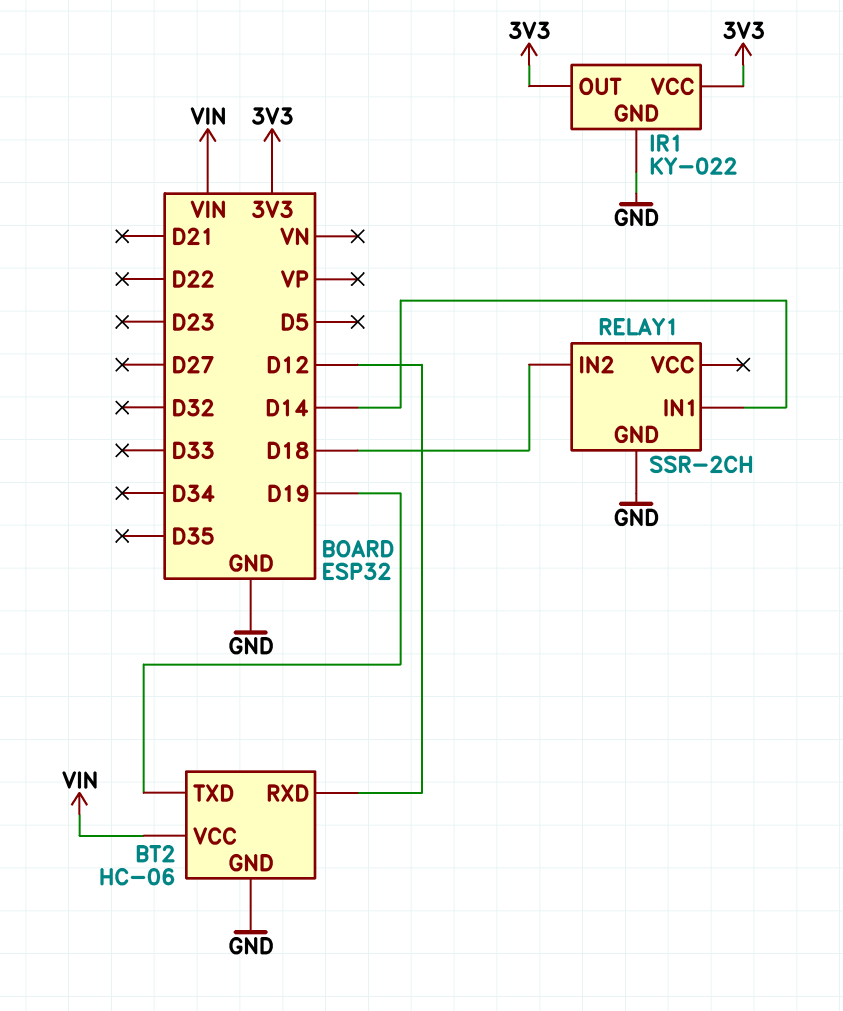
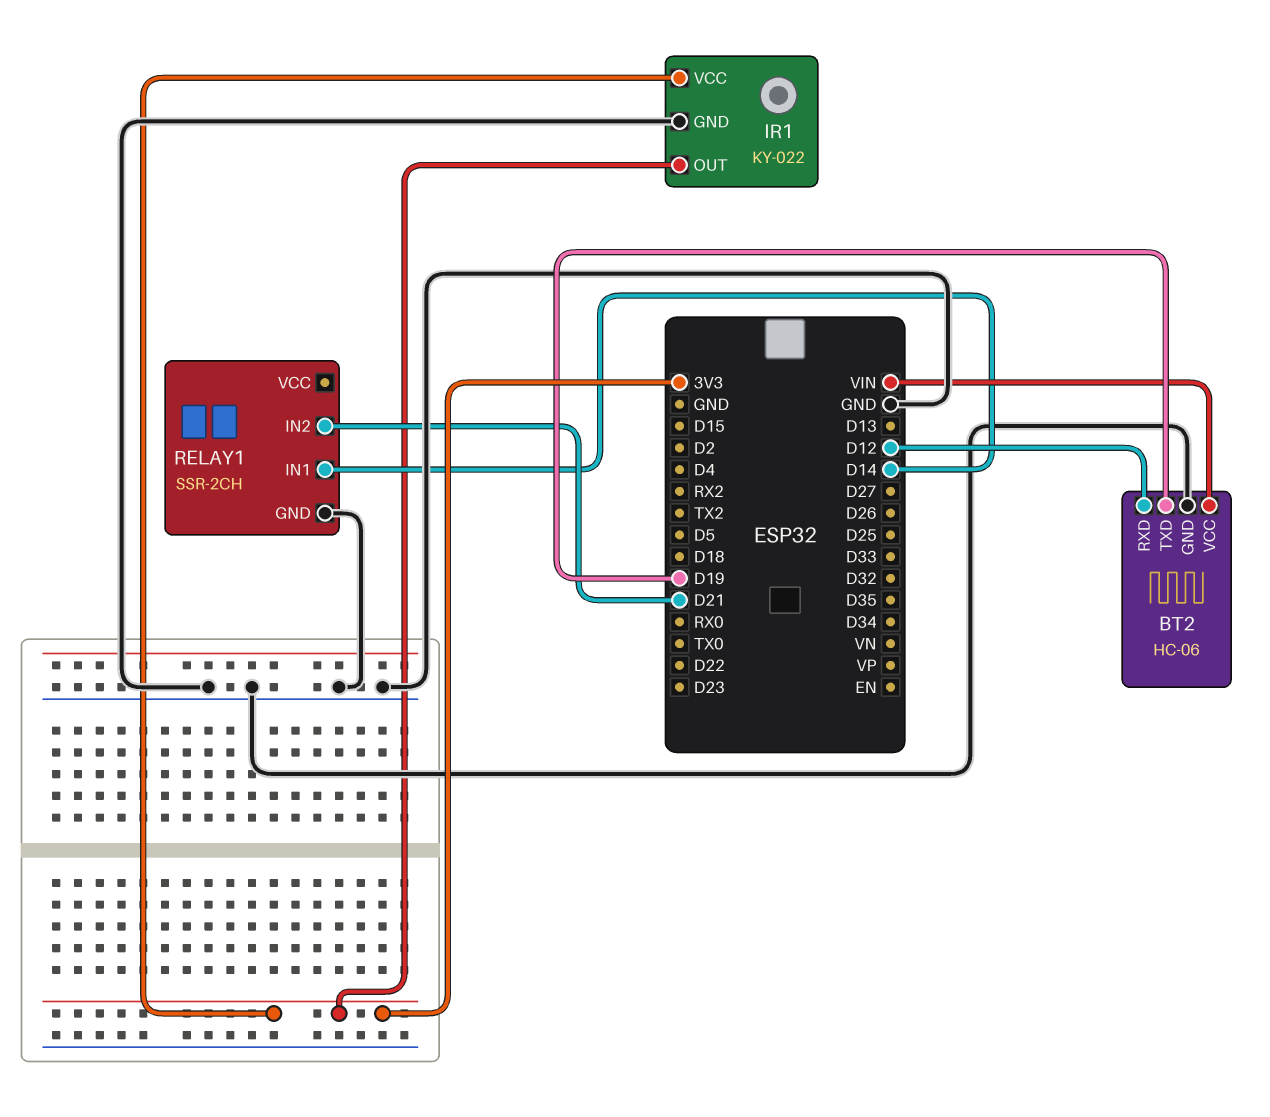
RELAY1 pin IN2: D18 -> D21

